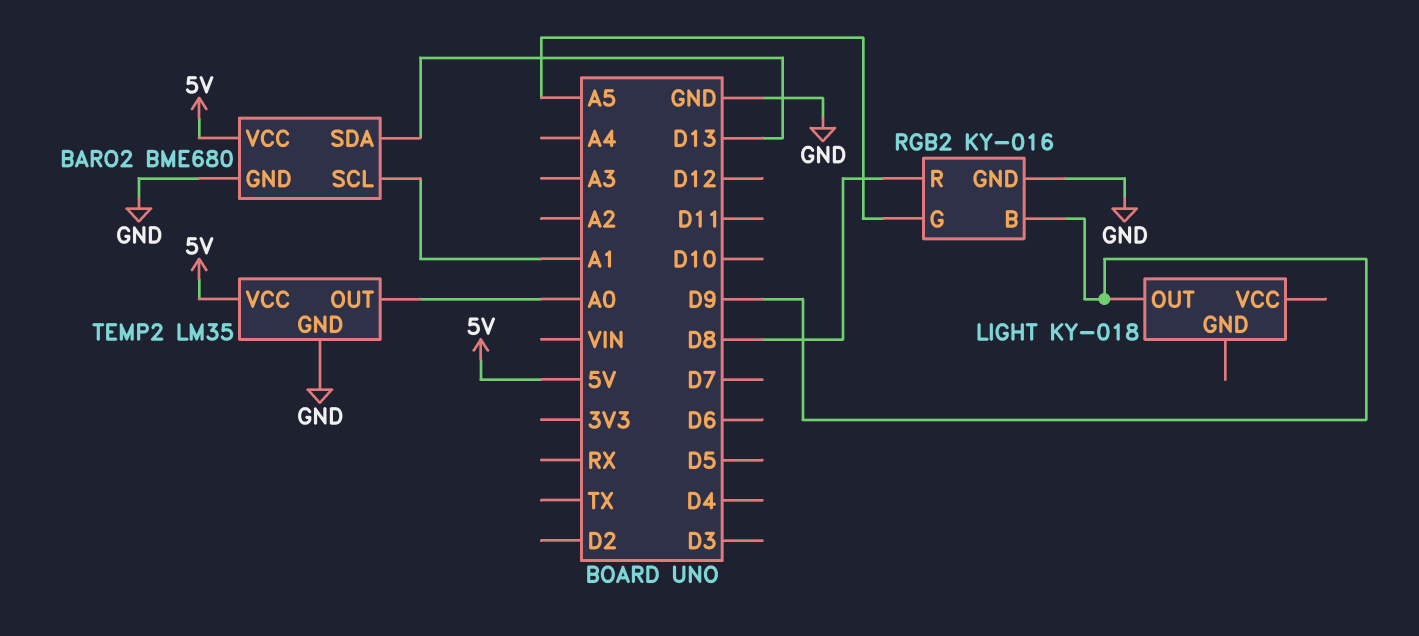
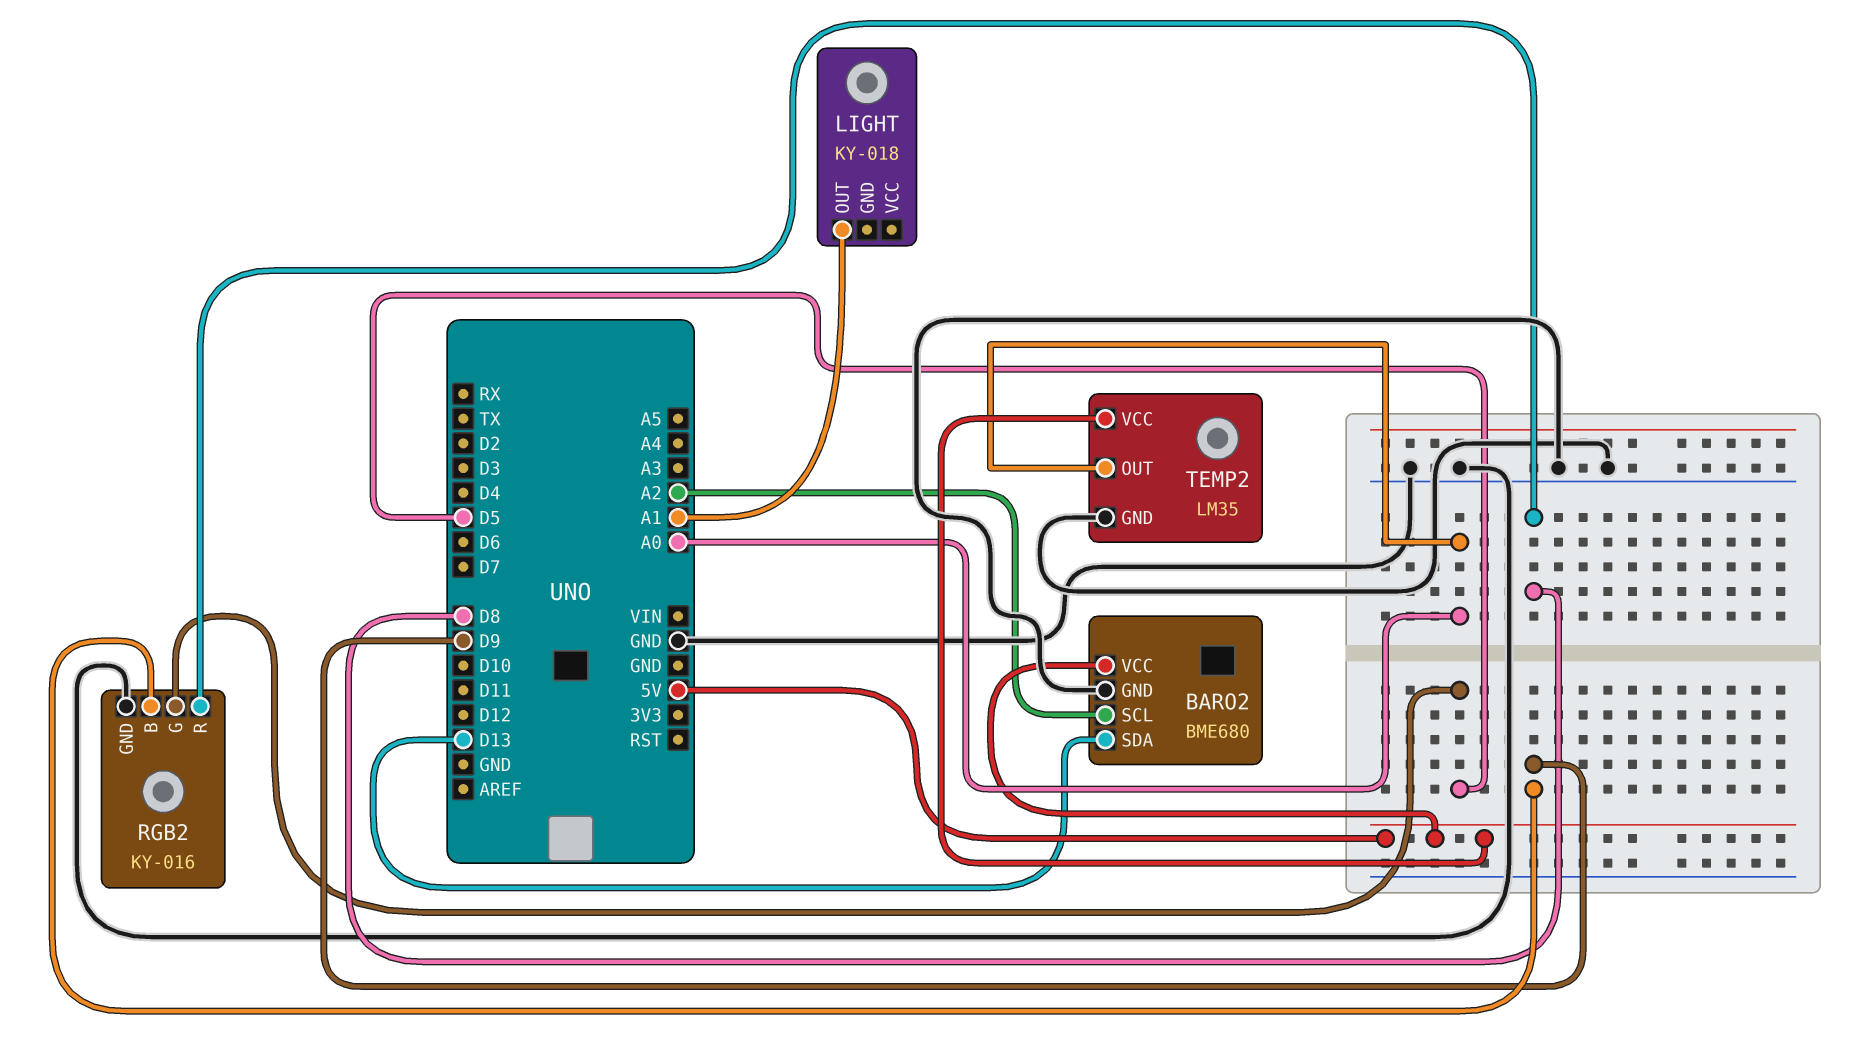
BARO2 pin SCL: A1 -> A2
LIGHT pin OUT: D9 -> A1
RGB2 pin G: A5 -> D5

